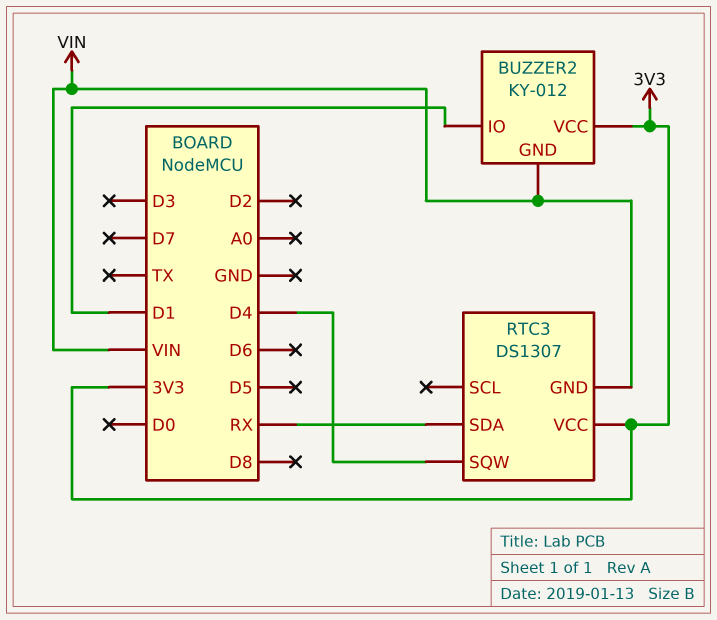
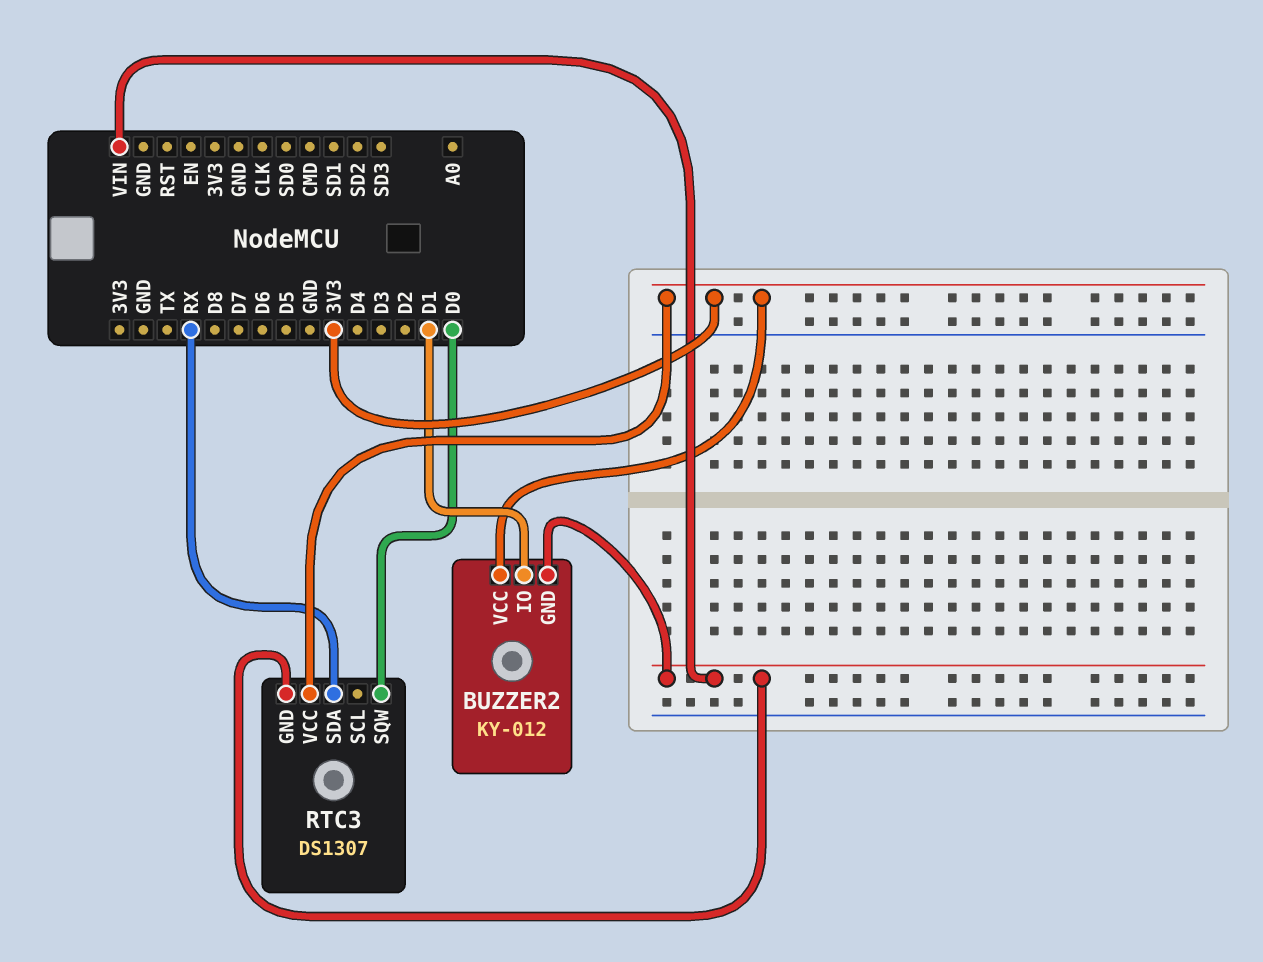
RTC3 pin SQW: D4 -> D0

